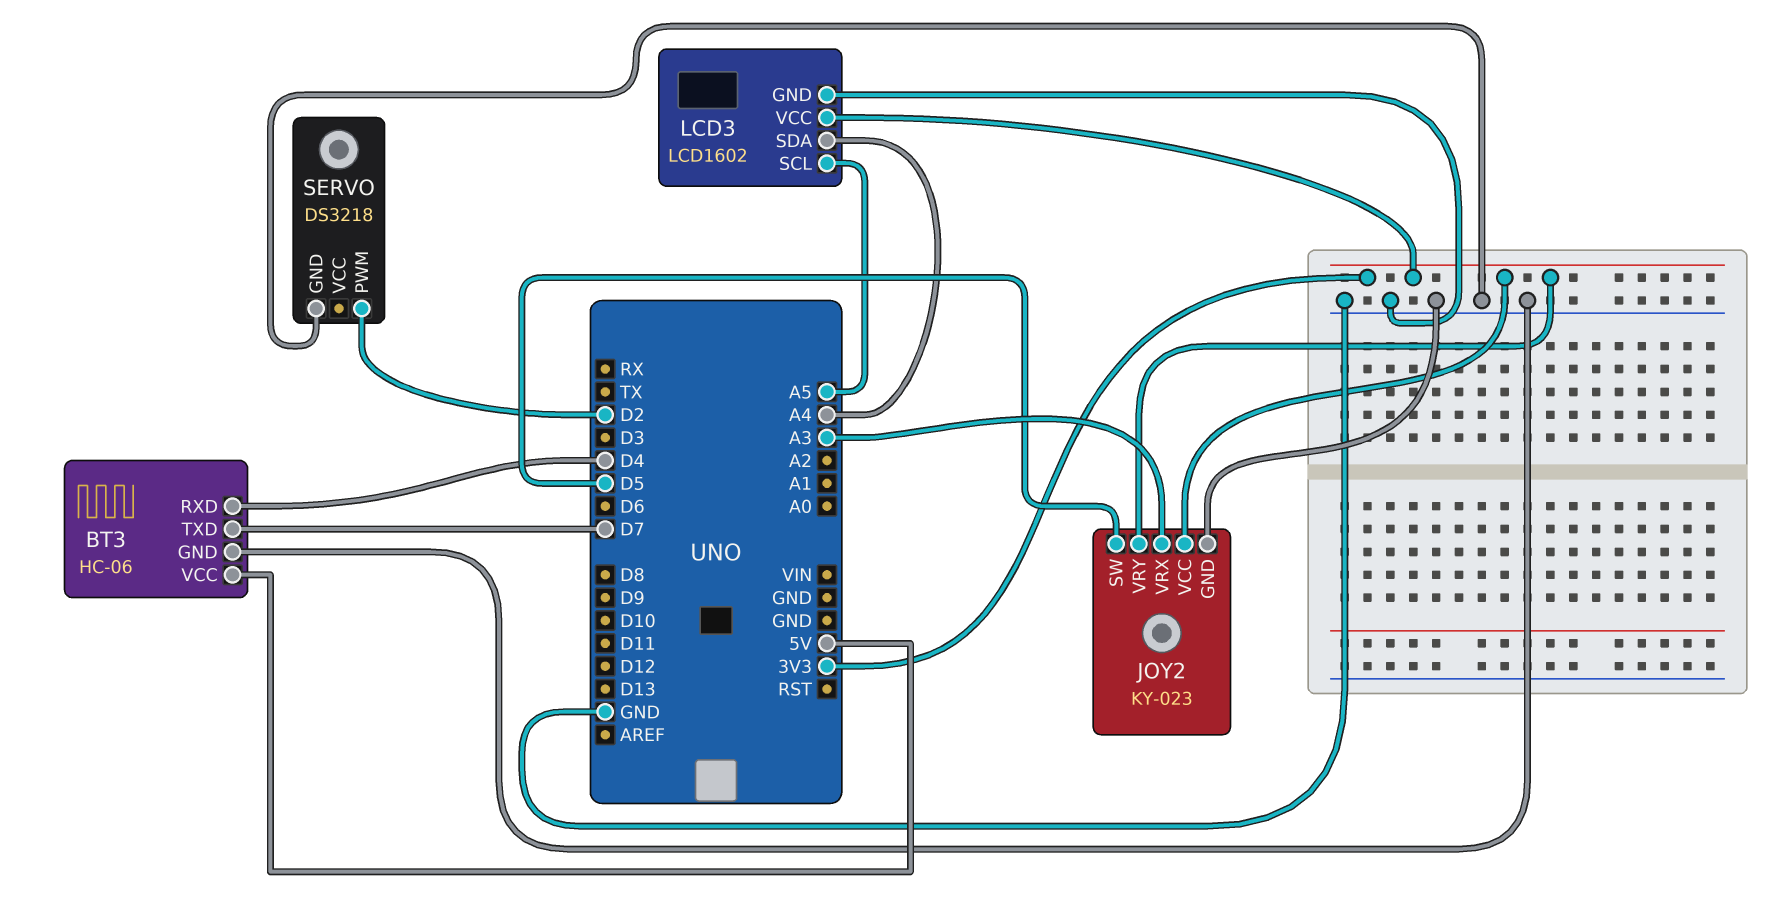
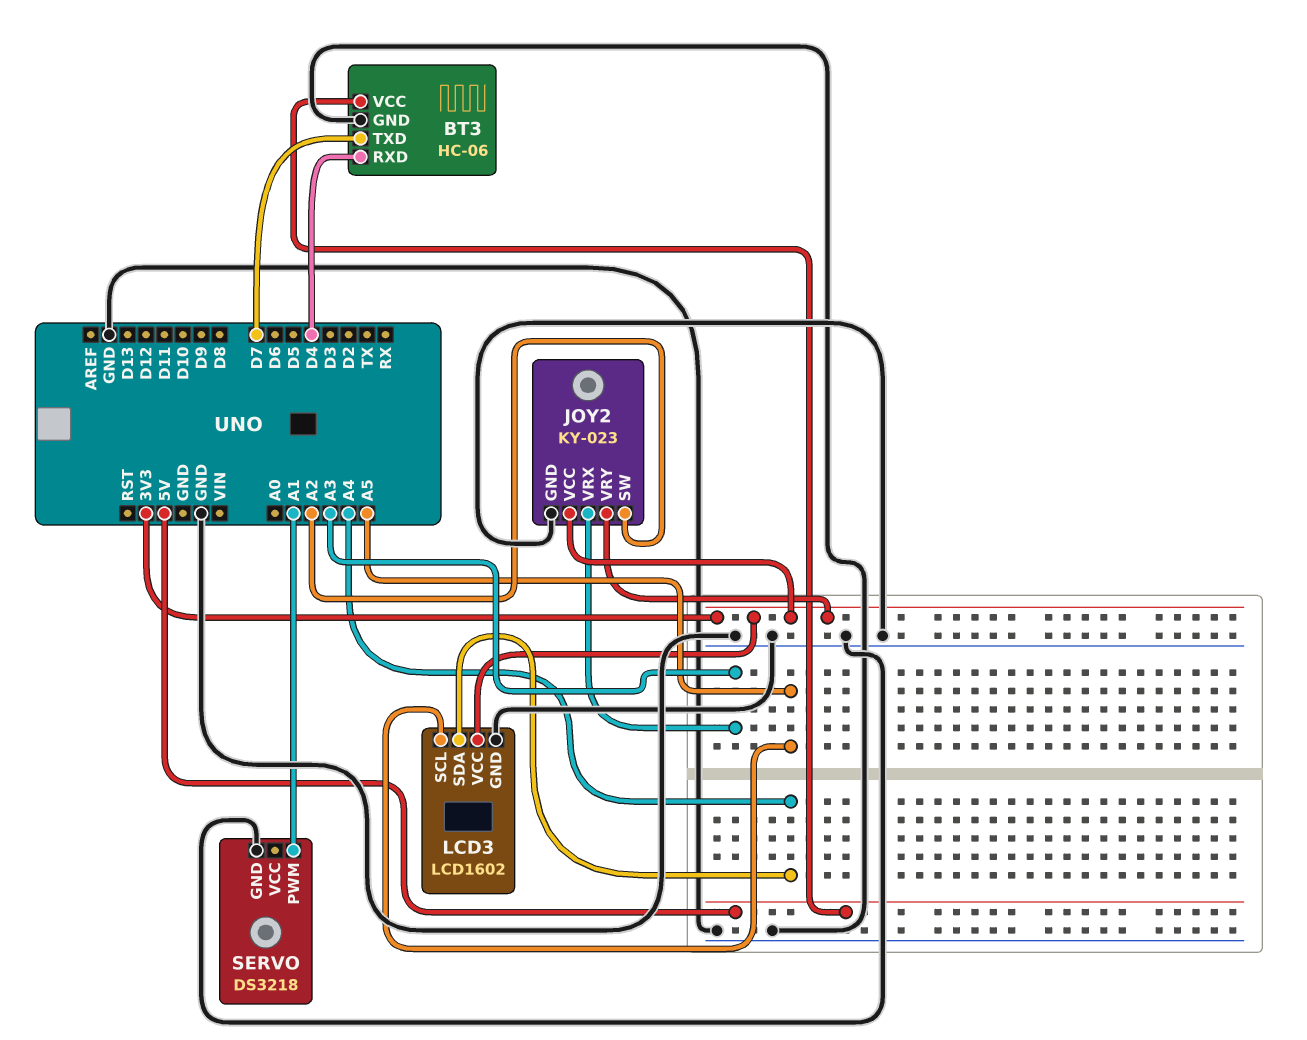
JOY2 pin SW: D5 -> A2
SERVO pin PWM: D2 -> A1

